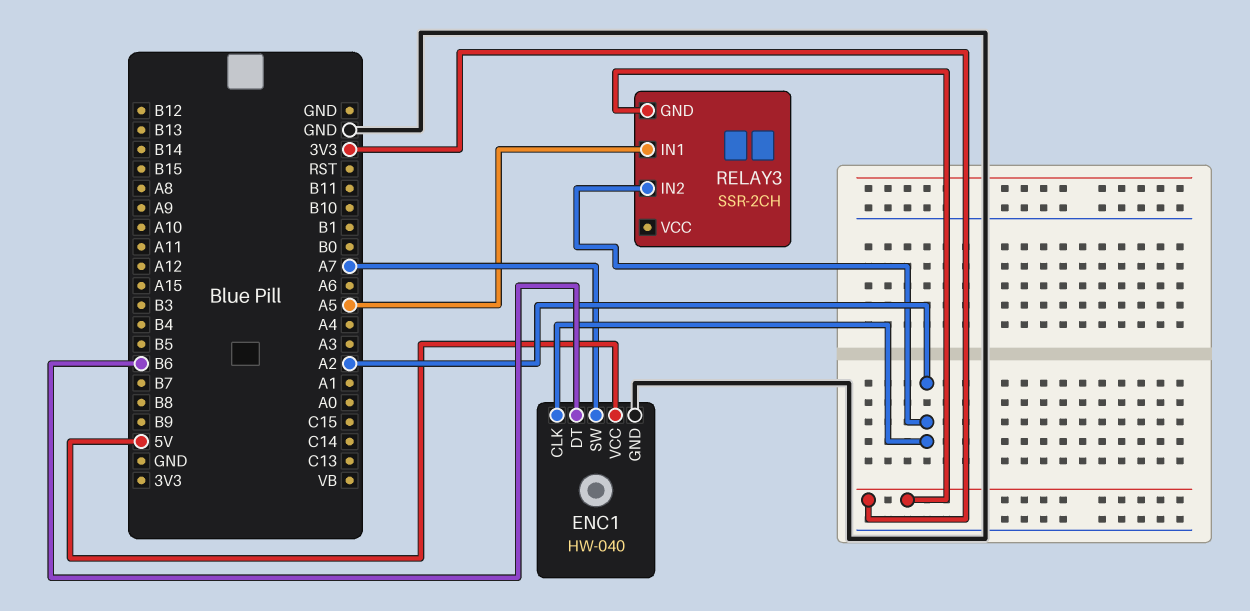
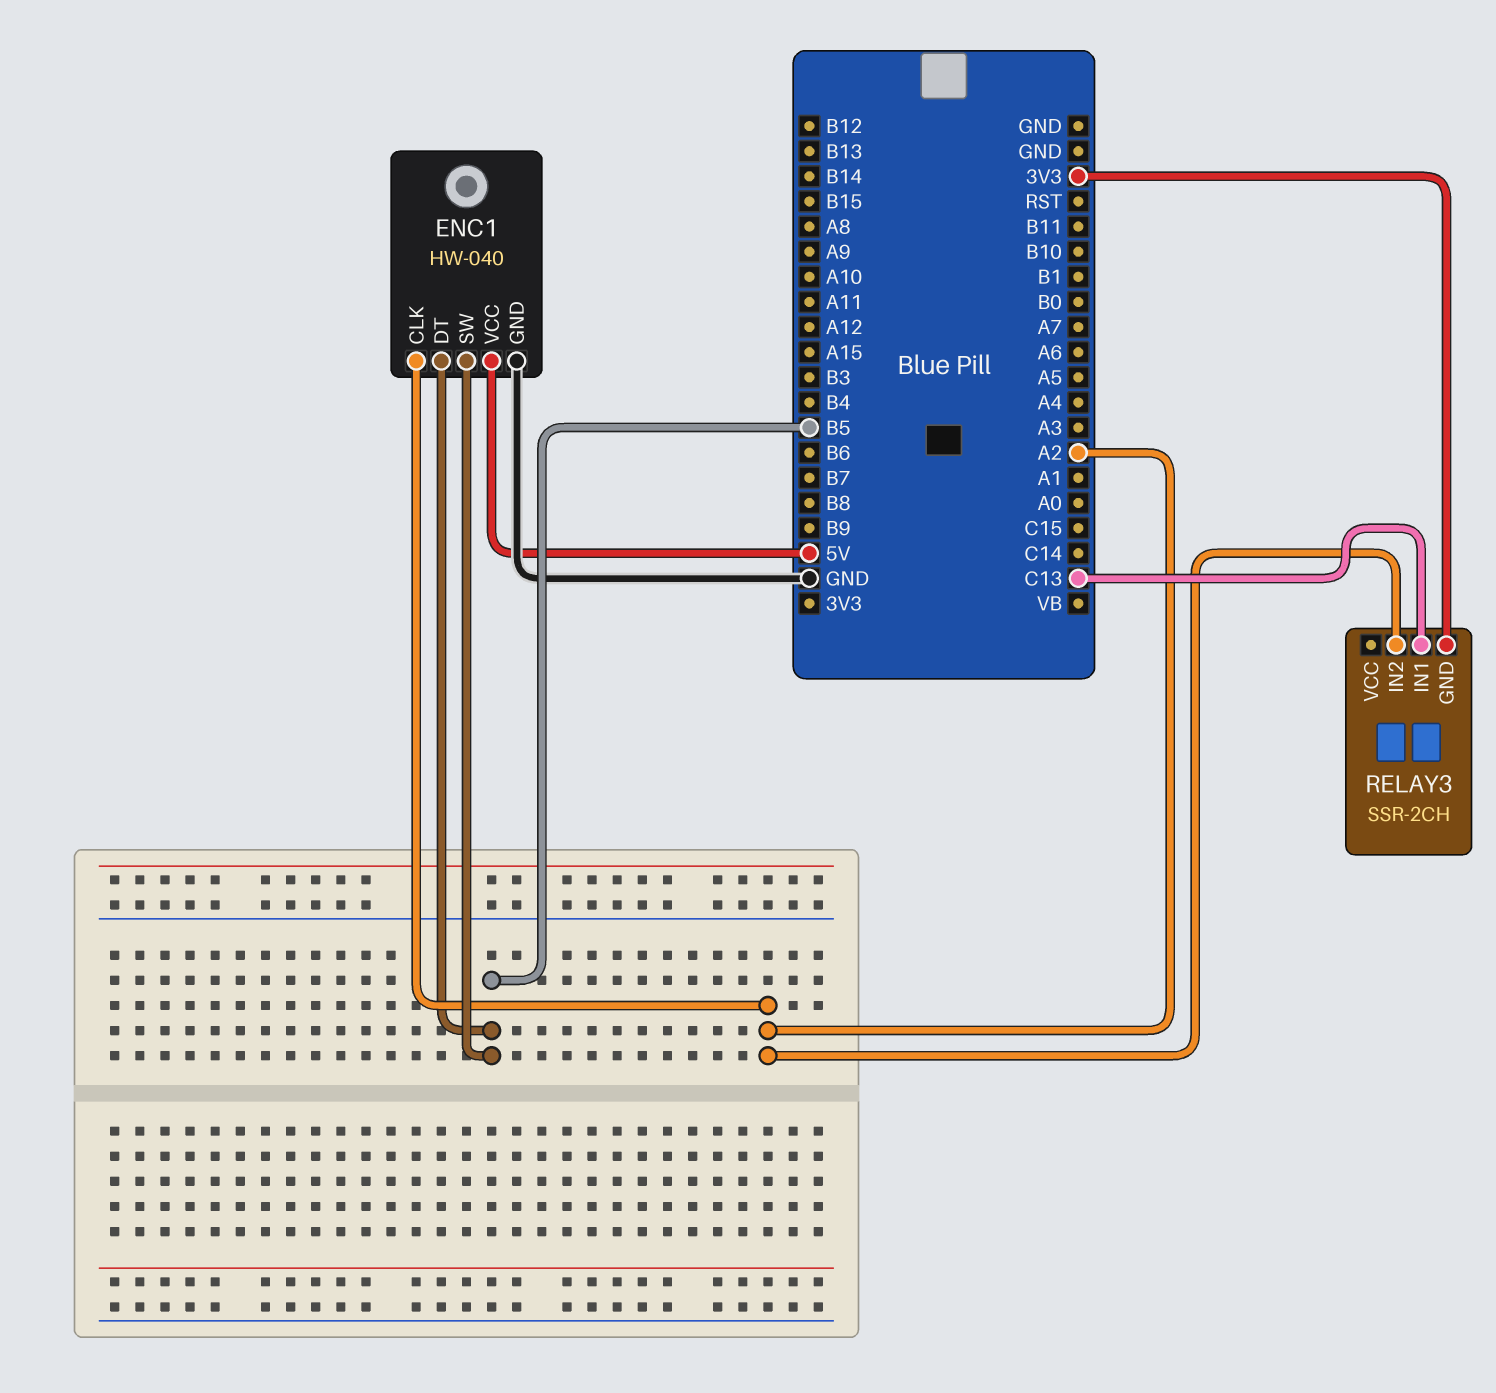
ENC1 pin DT: B6 -> B5
ENC1 pin SW: A7 -> B5
RELAY3 pin IN1: A5 -> C13

